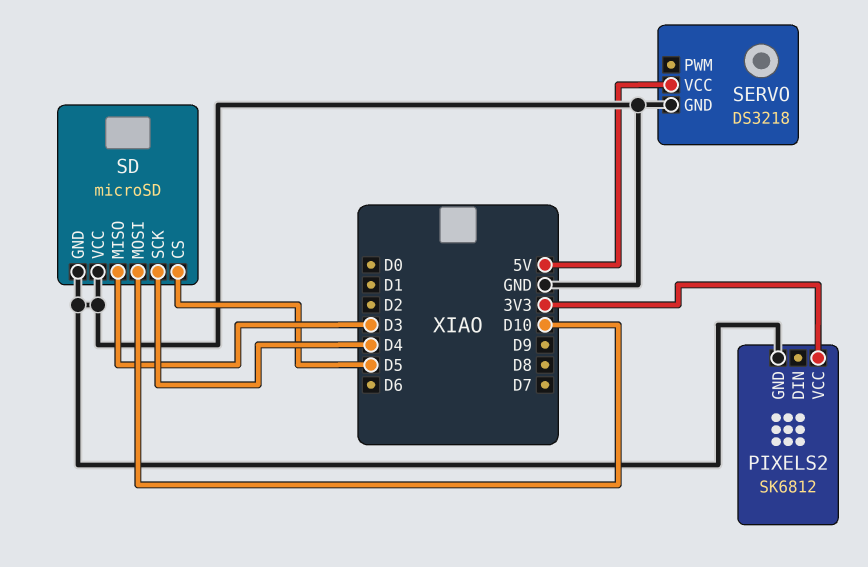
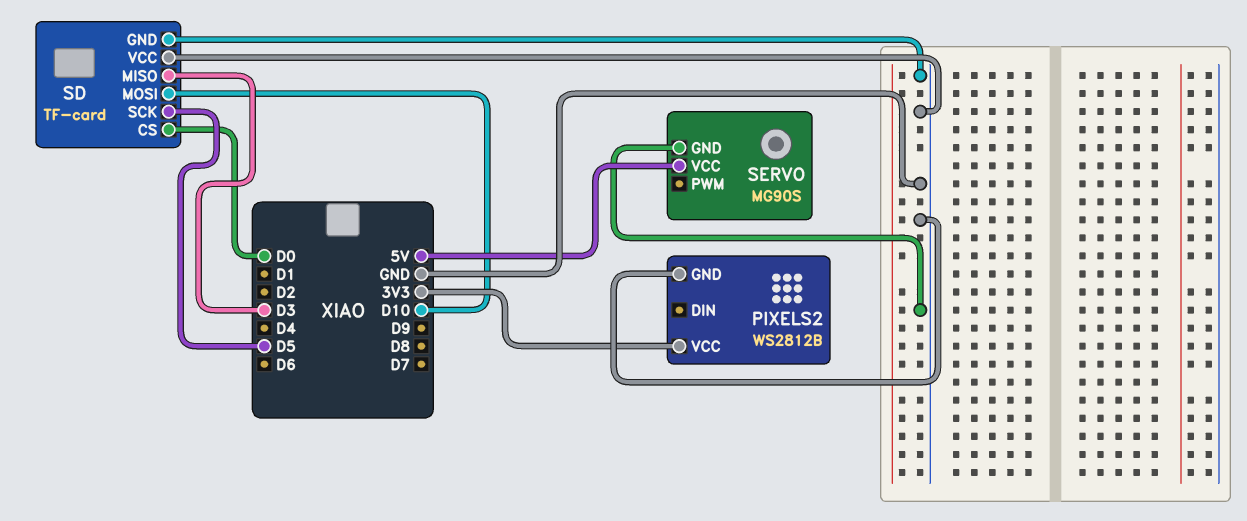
PIXELS2: SK6812 -> WS2812B
SD: microSD -> TF-card
SD pin CS: D5 -> D0
SD pin SCK: D4 -> D5
SERVO: DS3218 -> MG90S

